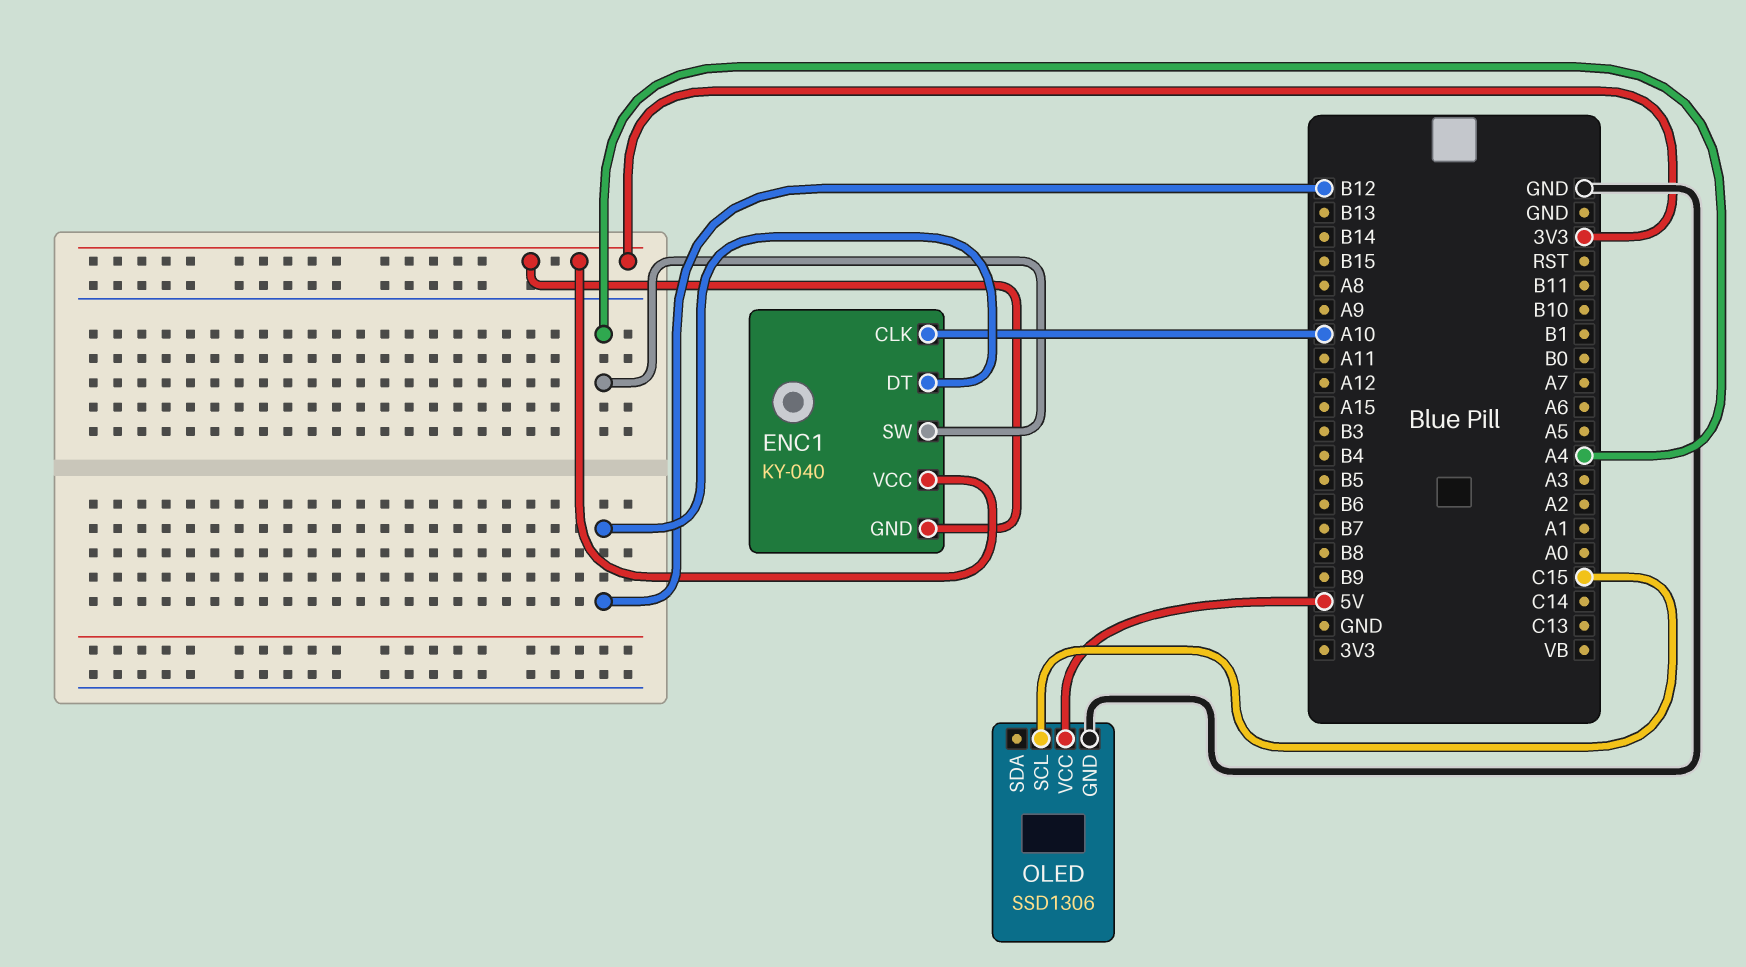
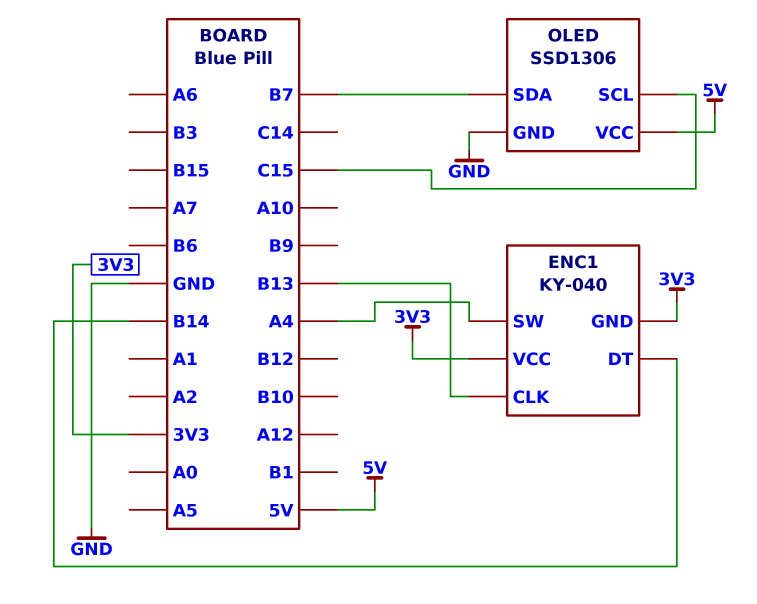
ENC1 pin CLK: A10 -> B13
ENC1 pin DT: B12 -> B14
OLED pin SDA: none -> B7

